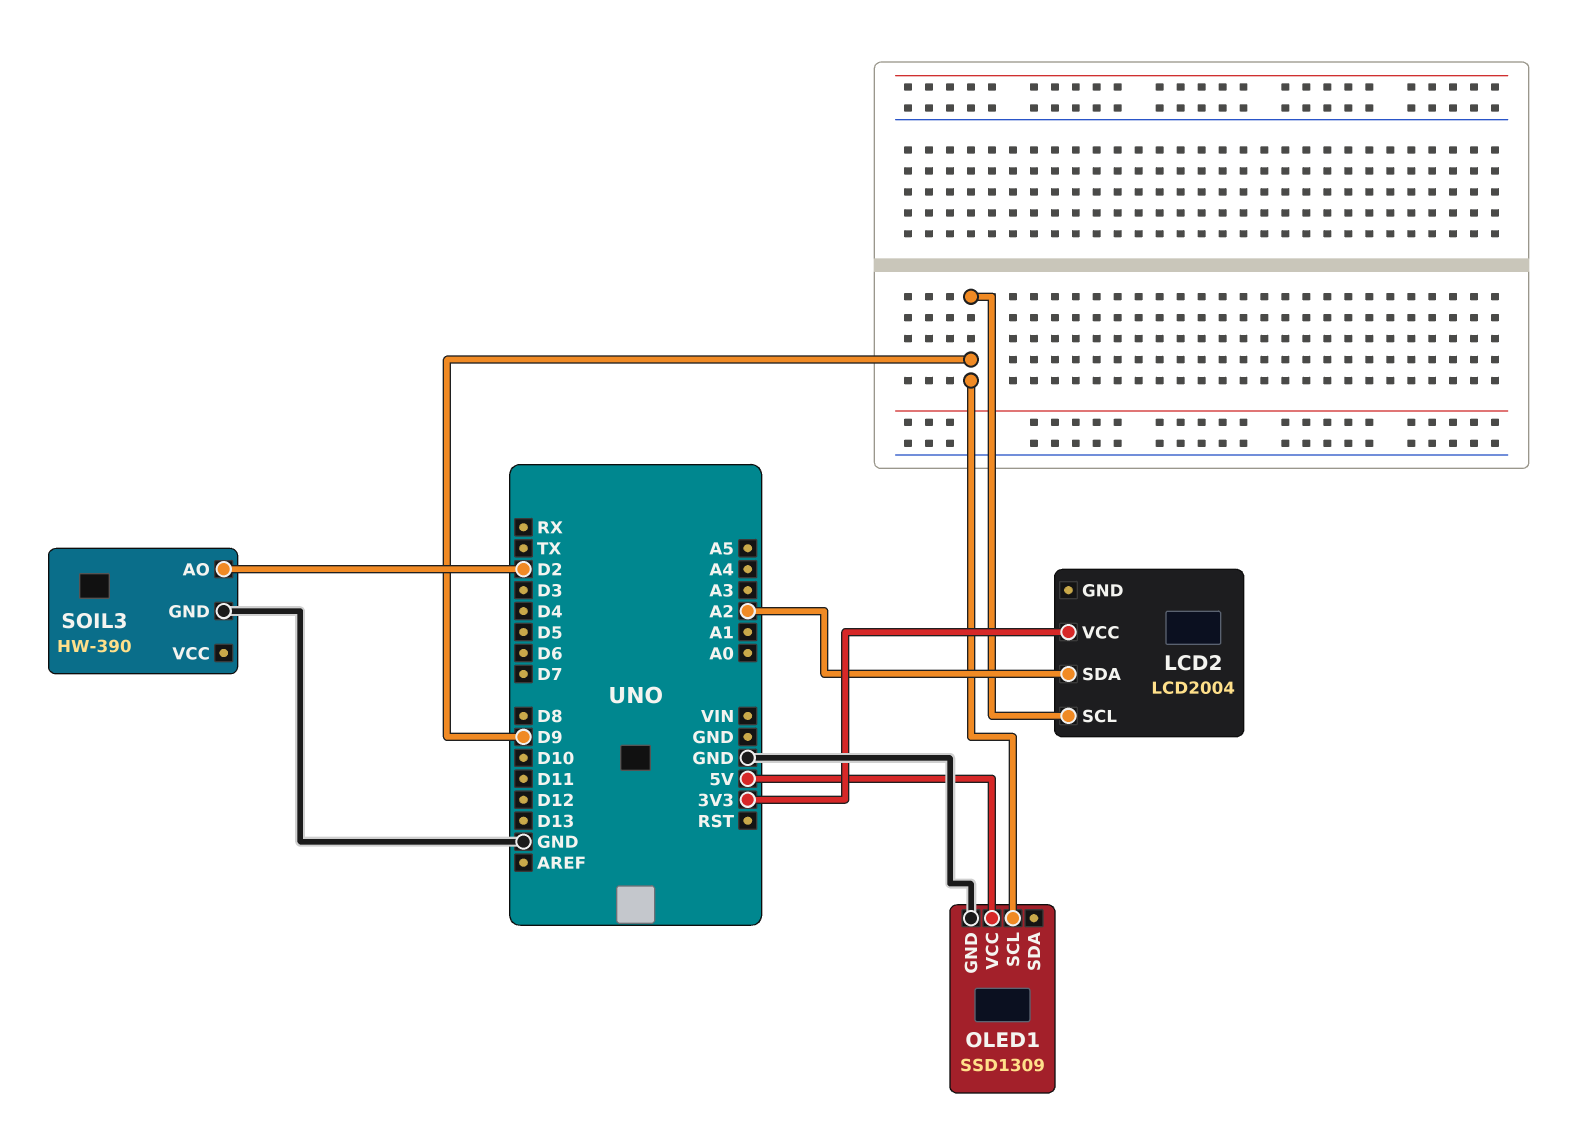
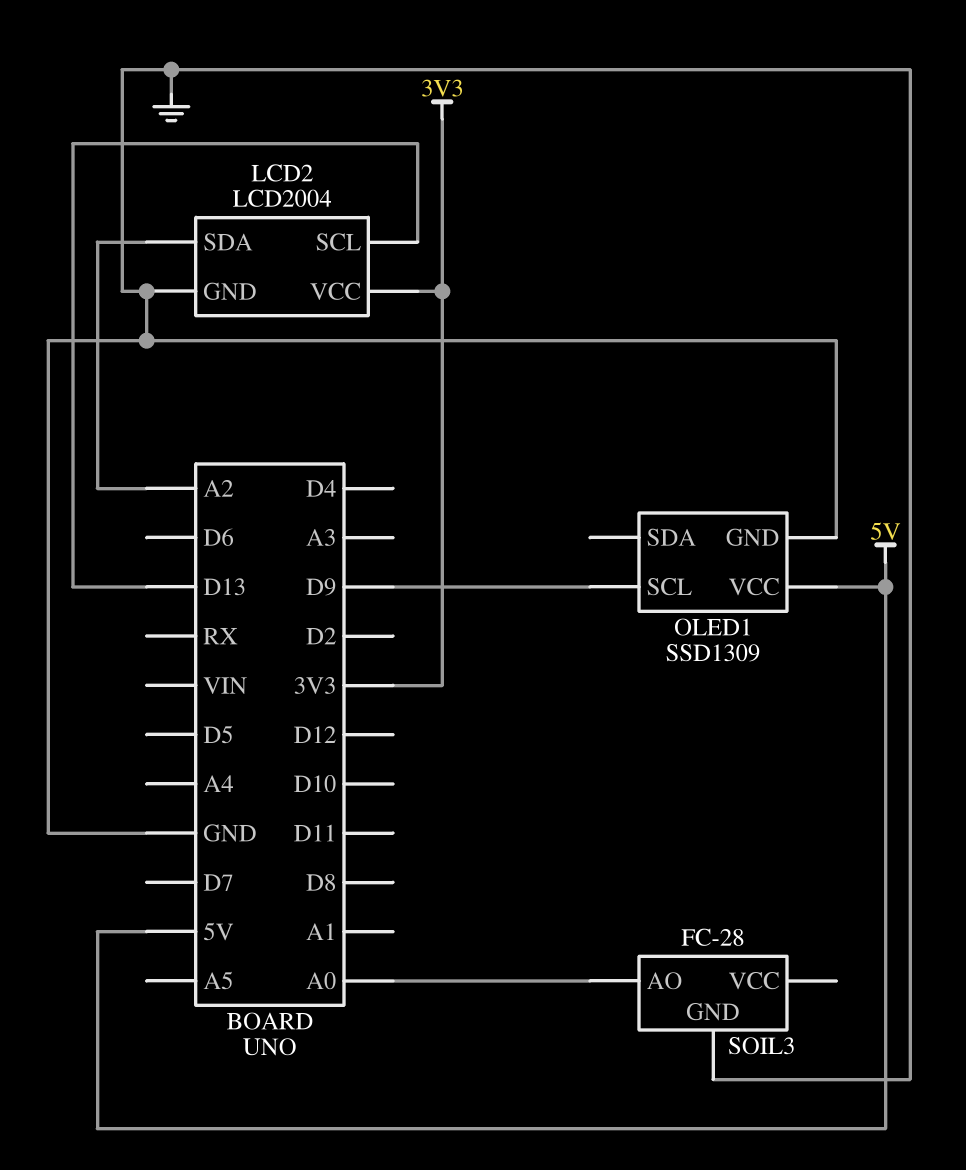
LCD2 pin GND: none -> GND
LCD2 pin SCL: D9 -> D13
SOIL3: HW-390 -> FC-28
SOIL3 pin AO: D2 -> A0

